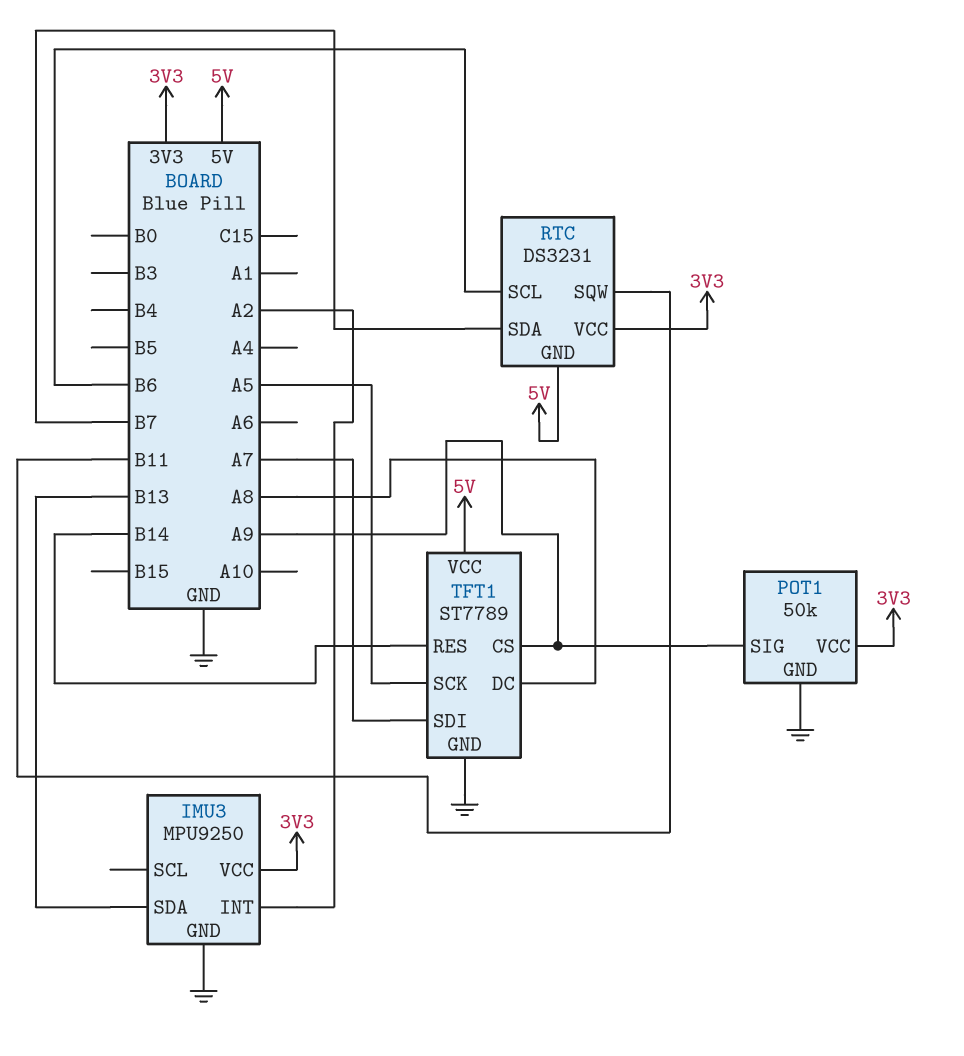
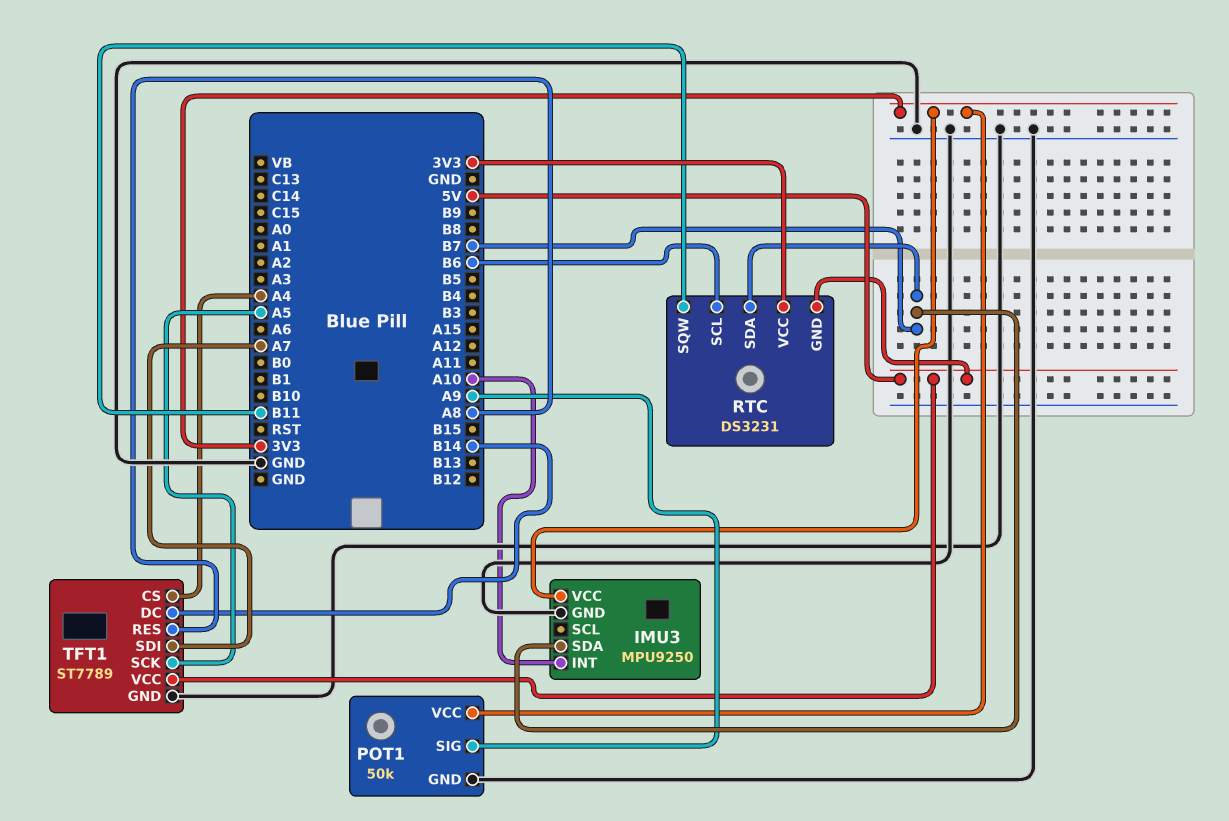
IMU3 pin INT: A2 -> A10
IMU3 pin SDA: B13 -> B7
TFT1 pin CS: A9 -> A4
TFT1 pin DC: A8 -> B14
TFT1 pin RES: B14 -> A8

